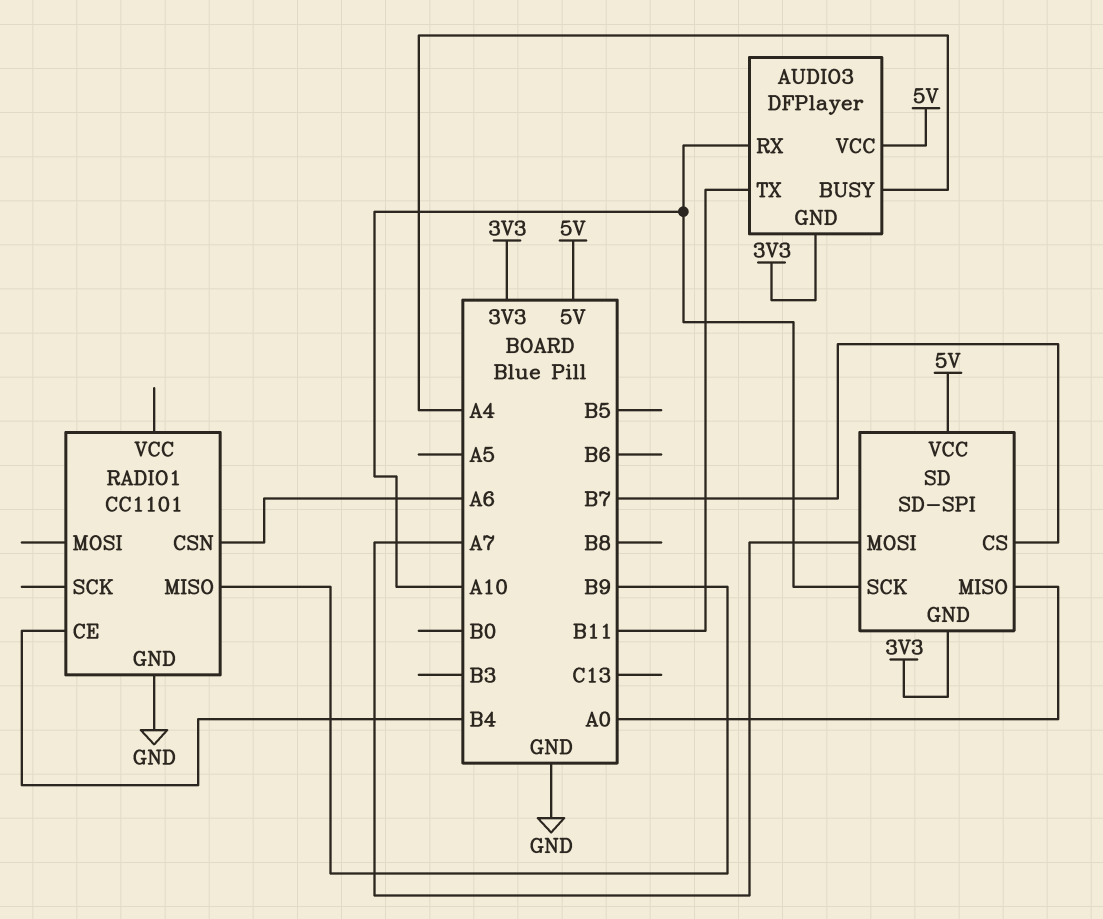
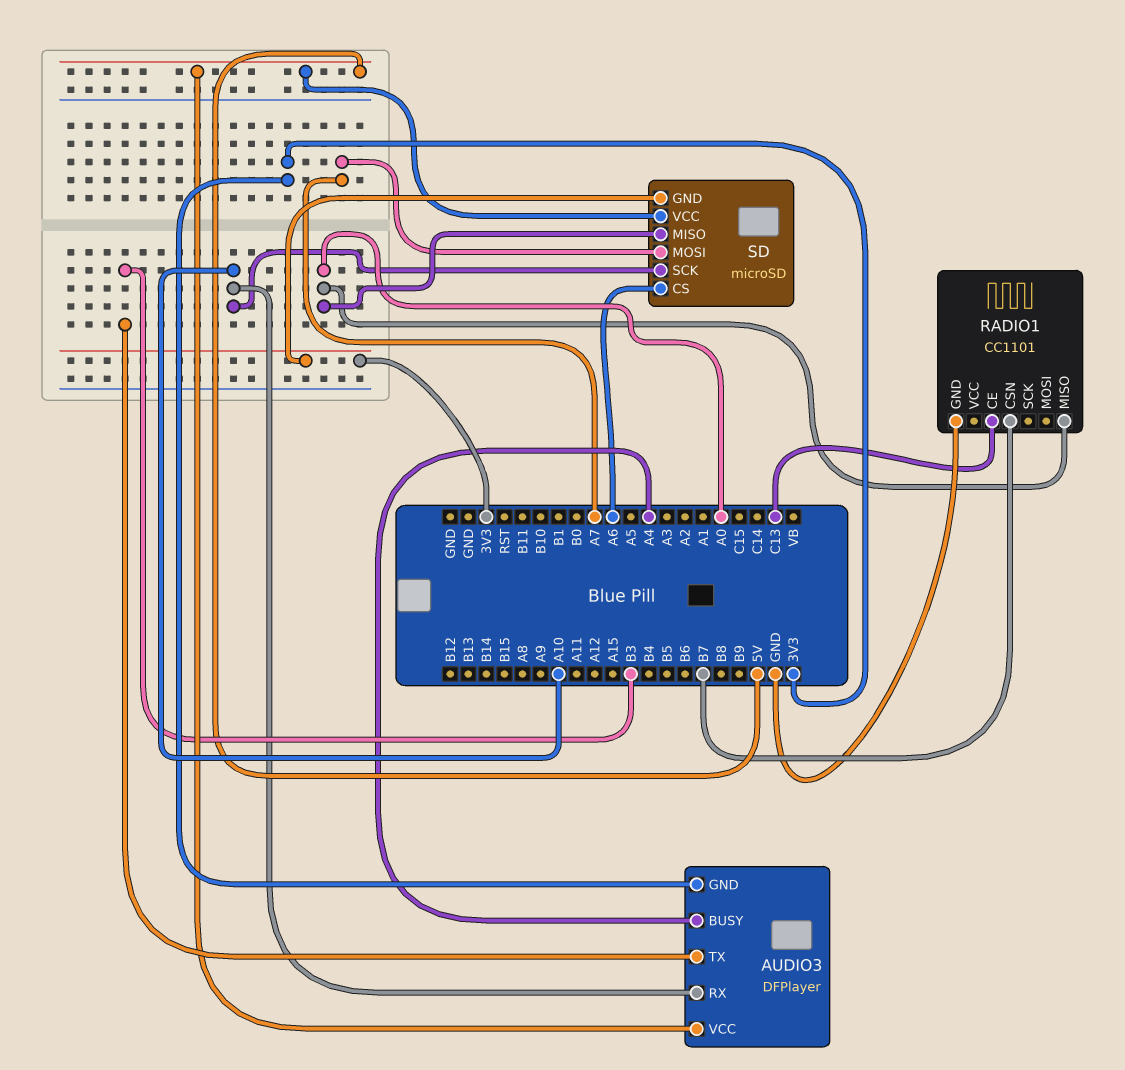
AUDIO3 pin TX: B11 -> B3
RADIO1 pin CE: B4 -> C13
RADIO1 pin CSN: A6 -> B7
RADIO1 pin MISO: B9 -> A0
SD: SD-SPI -> microSD
SD pin CS: B7 -> A6

